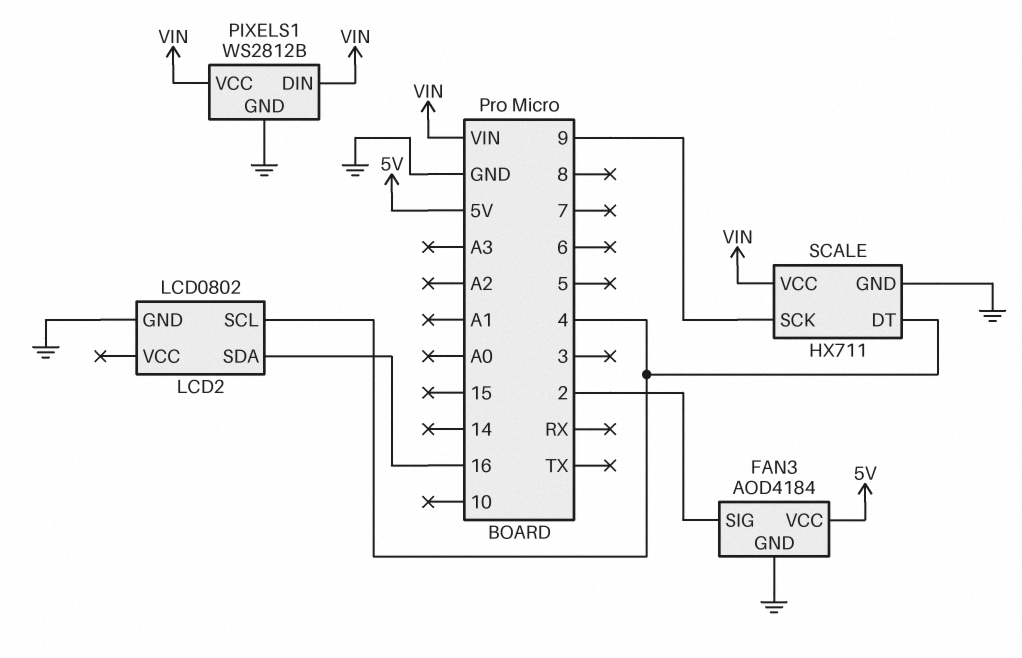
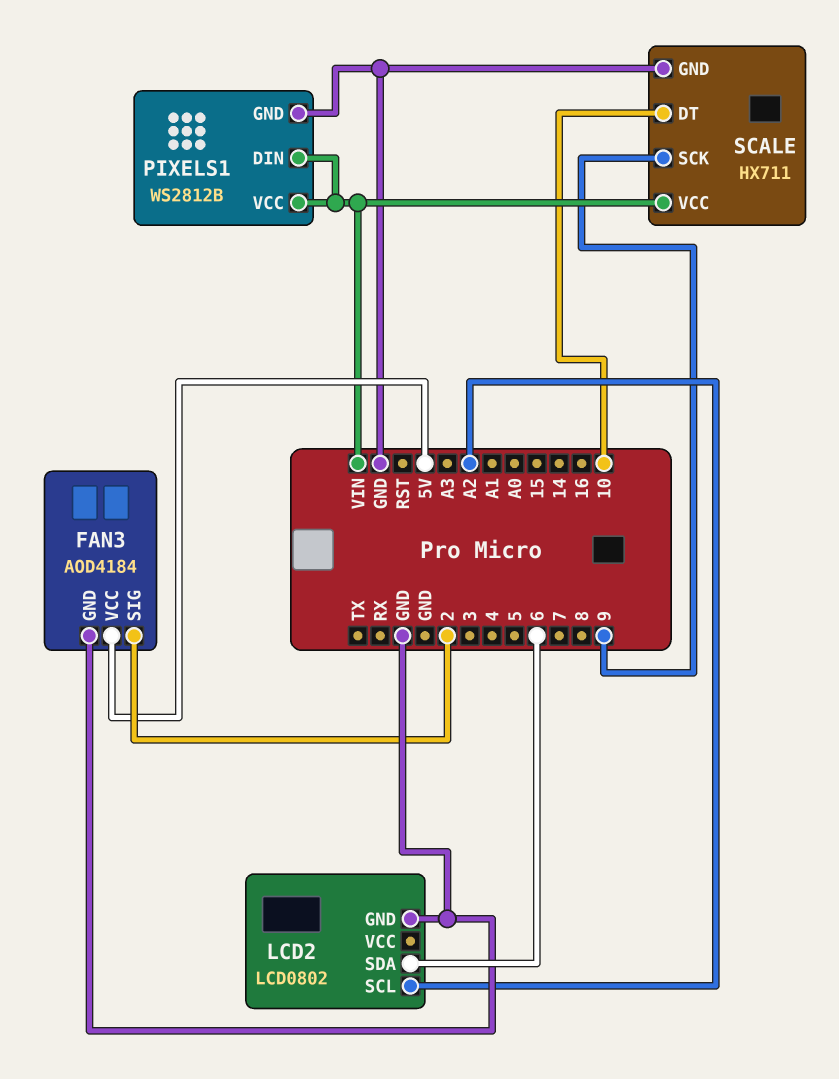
LCD2 pin SCL: 4 -> A2
LCD2 pin SDA: 16 -> 6
SCALE pin DT: 4 -> 10

